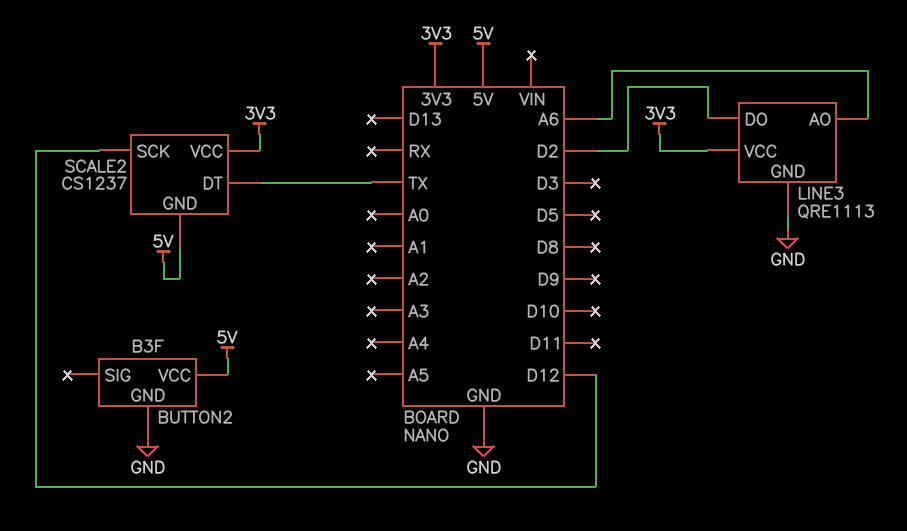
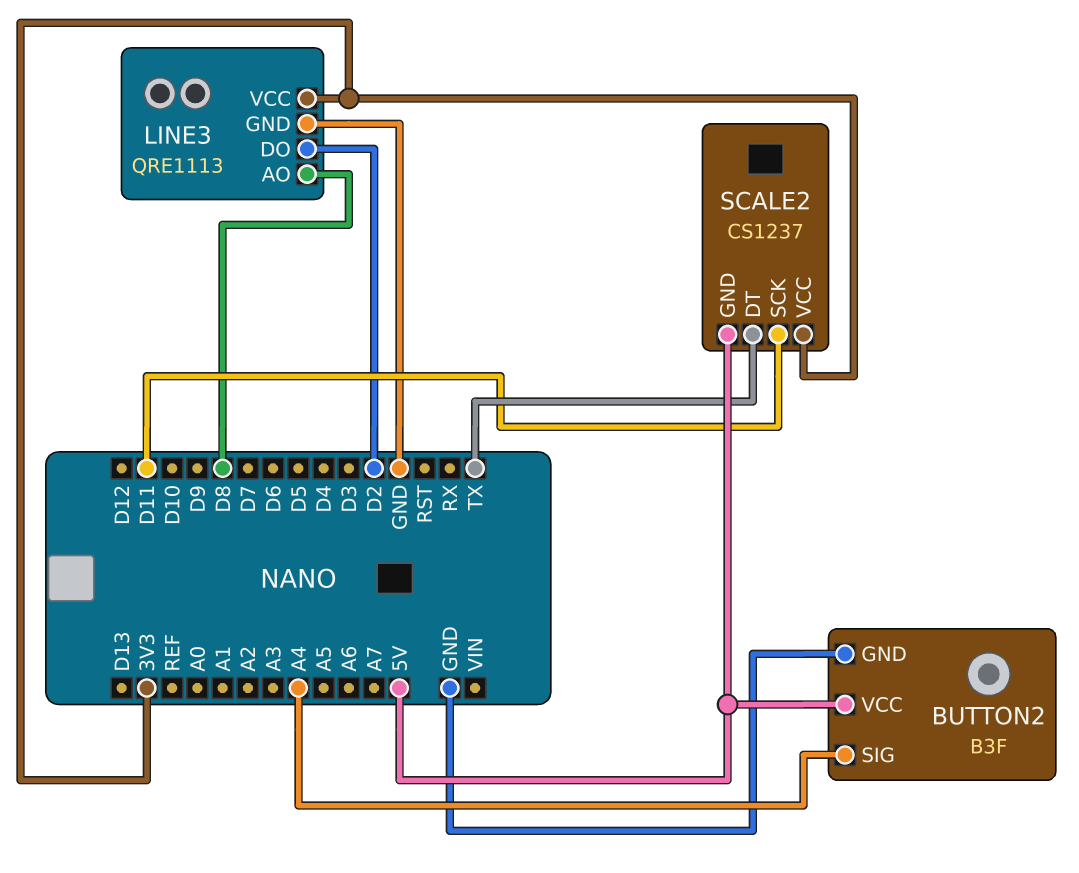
BUTTON2 pin SIG: none -> A4
LINE3 pin AO: A6 -> D8
SCALE2 pin SCK: D12 -> D11

